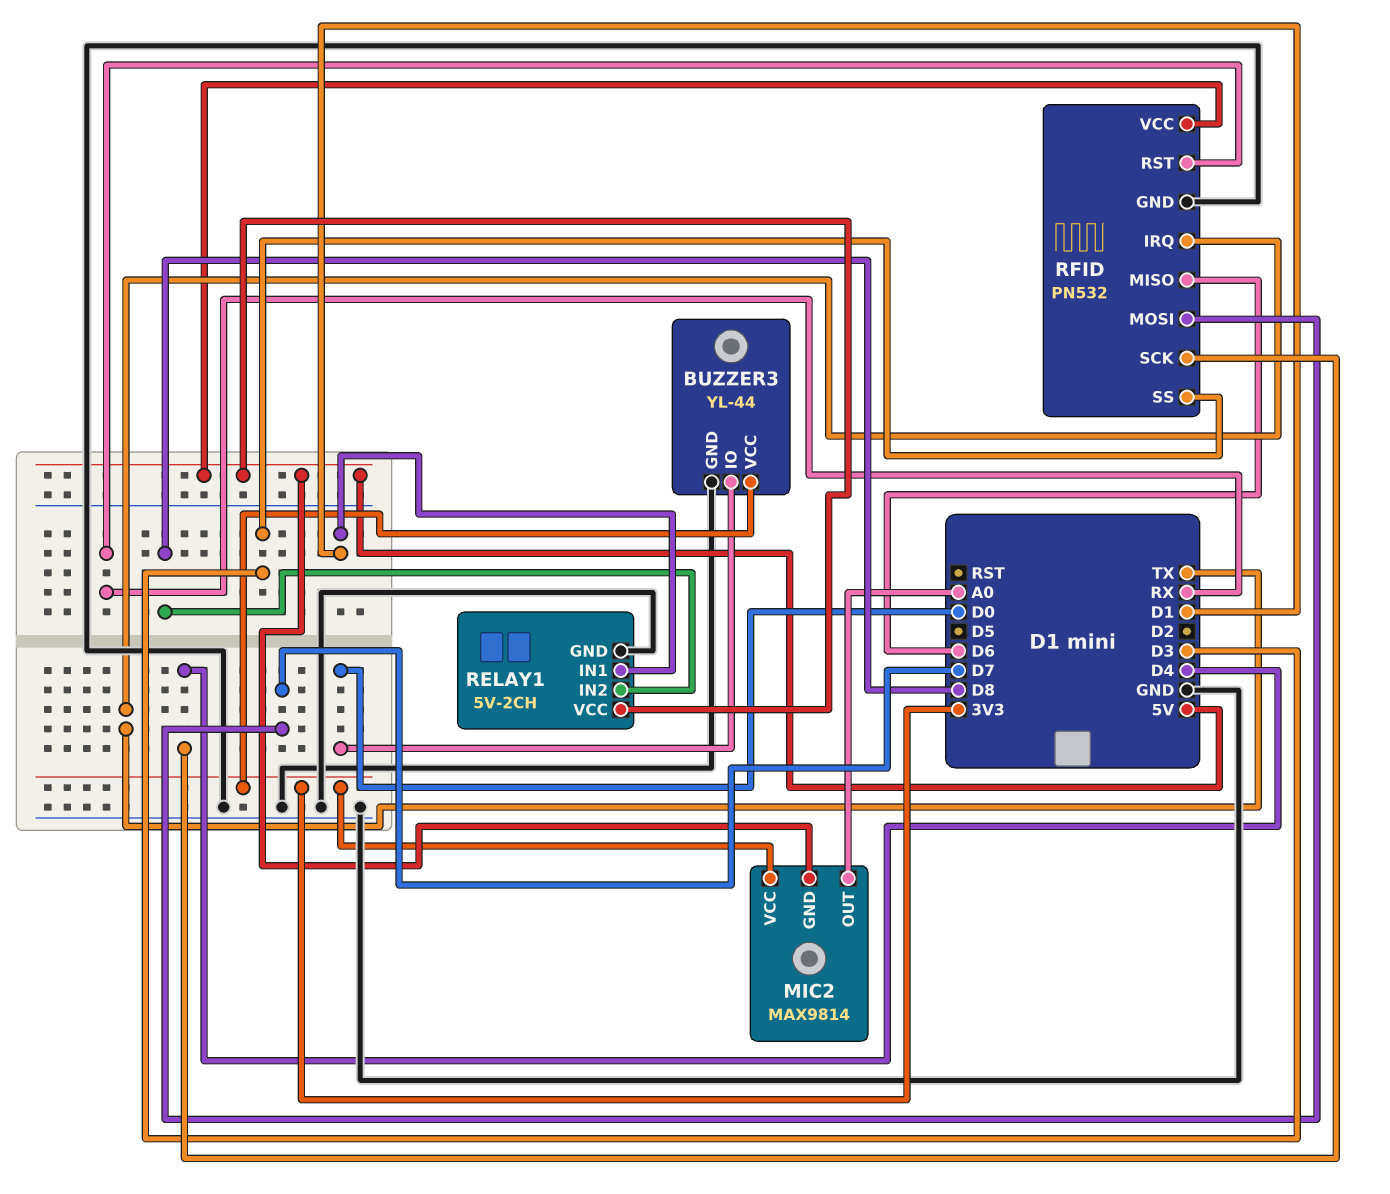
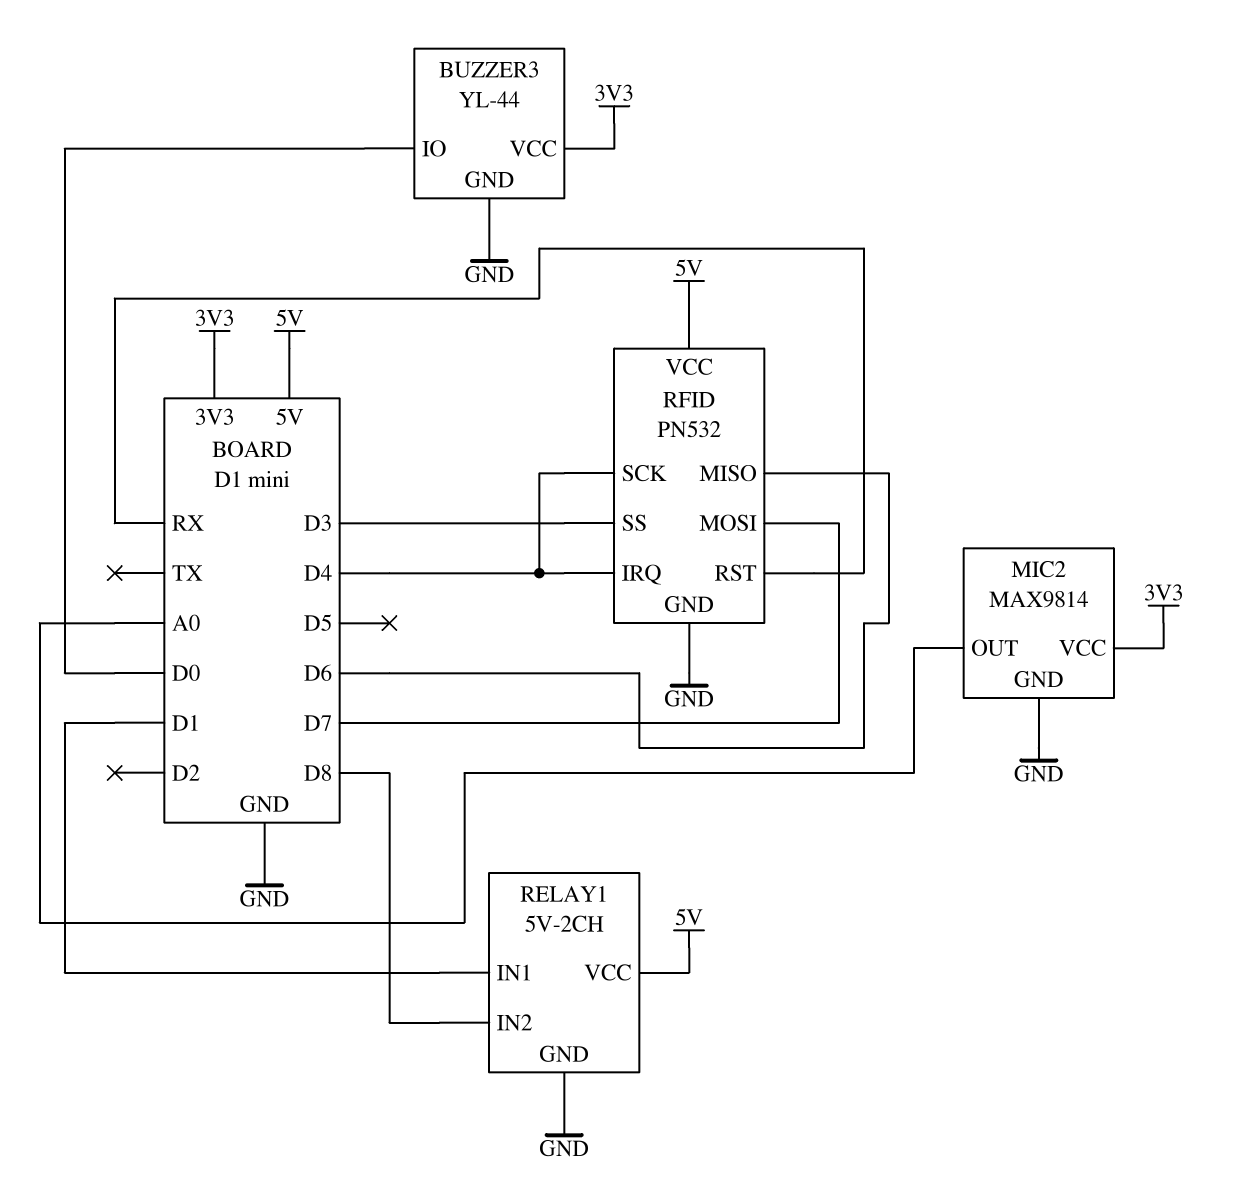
MIC2 pin GND: 5V -> GND
RFID pin IRQ: TX -> D4

